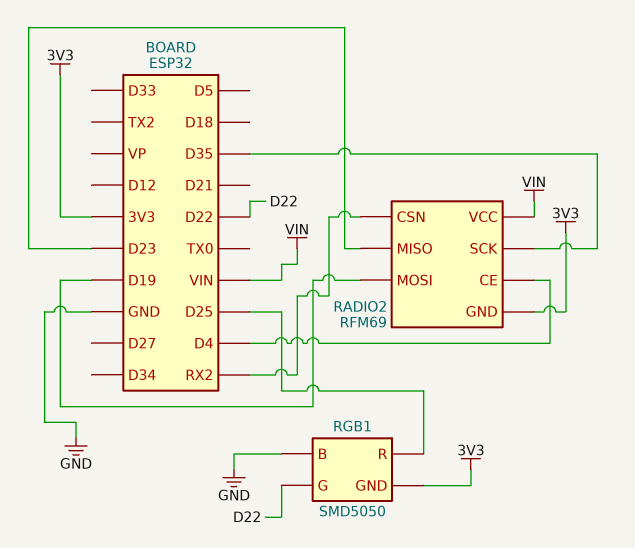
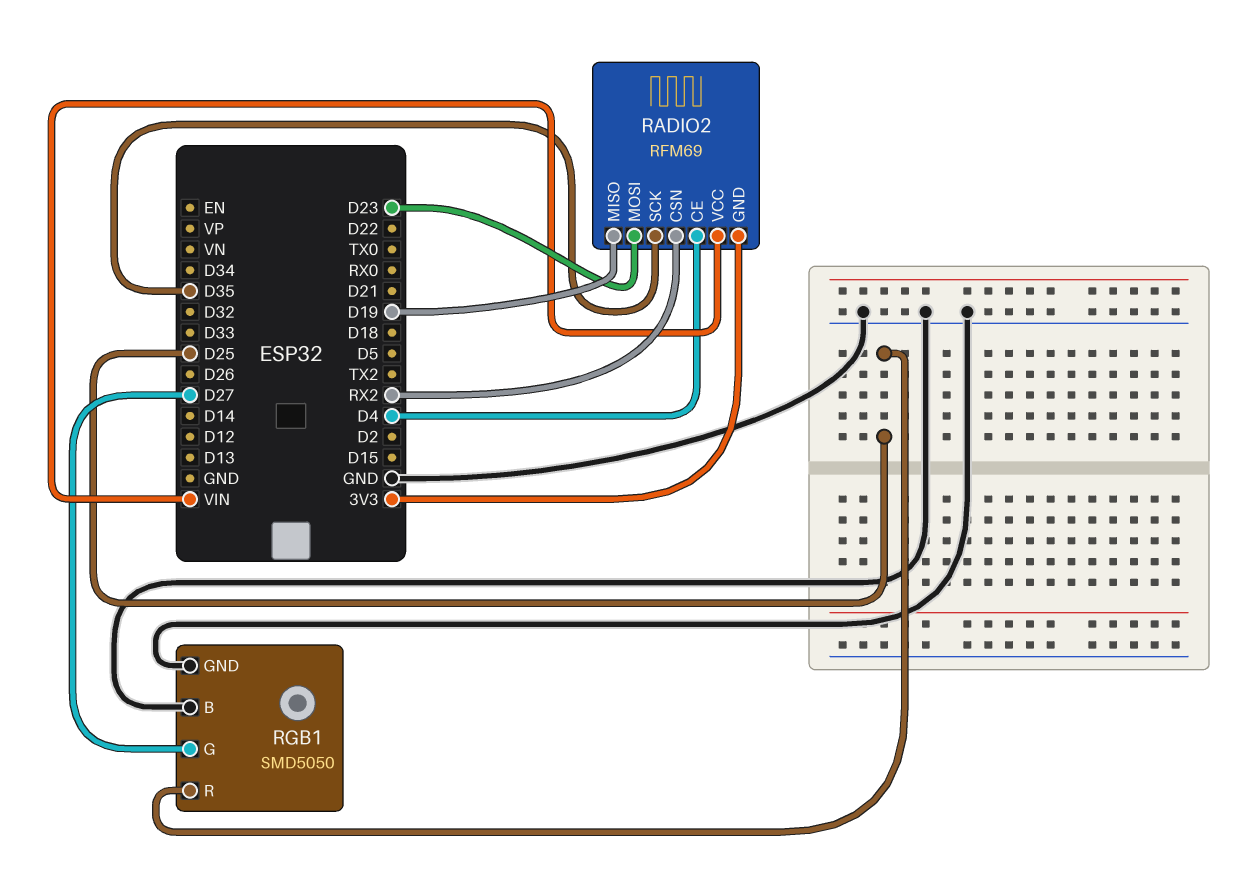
RADIO2 pin MISO: D23 -> D19
RADIO2 pin MOSI: D19 -> D23
RGB1 pin G: D22 -> D27
RGB1 pin GND: 3V3 -> GND

